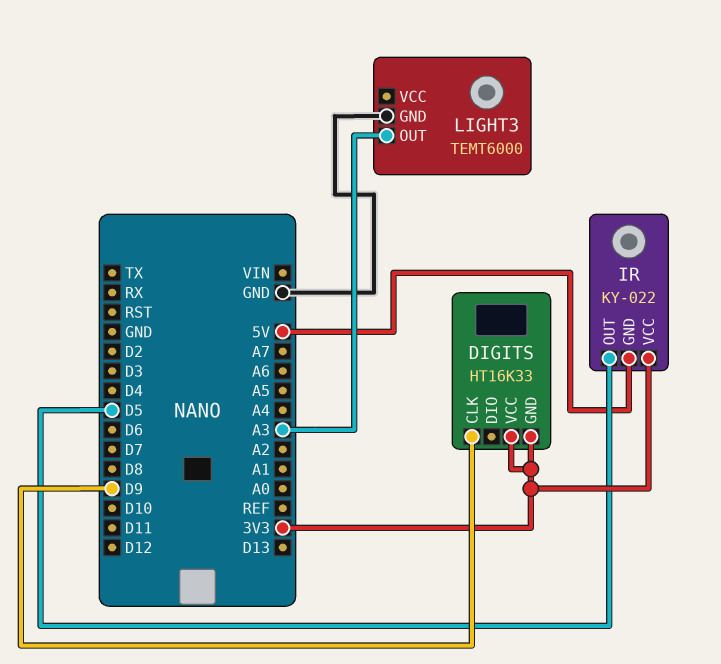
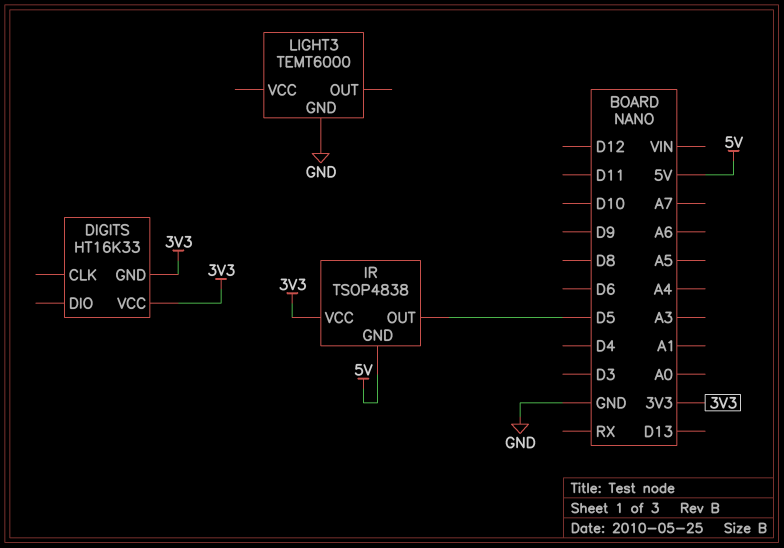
DIGITS pin CLK: D9 -> none
IR: KY-022 -> TSOP4838
LIGHT3 pin OUT: A3 -> none

